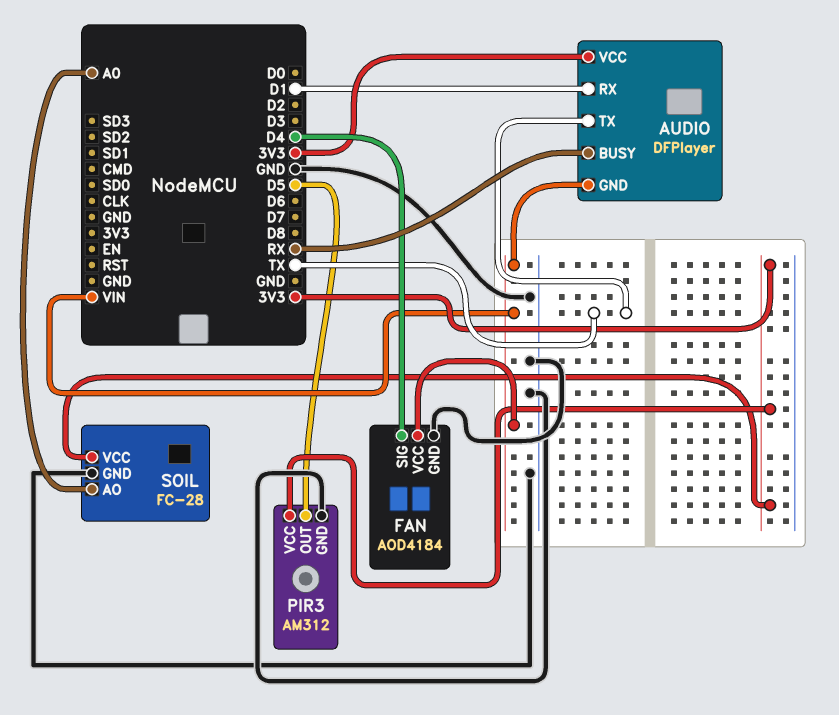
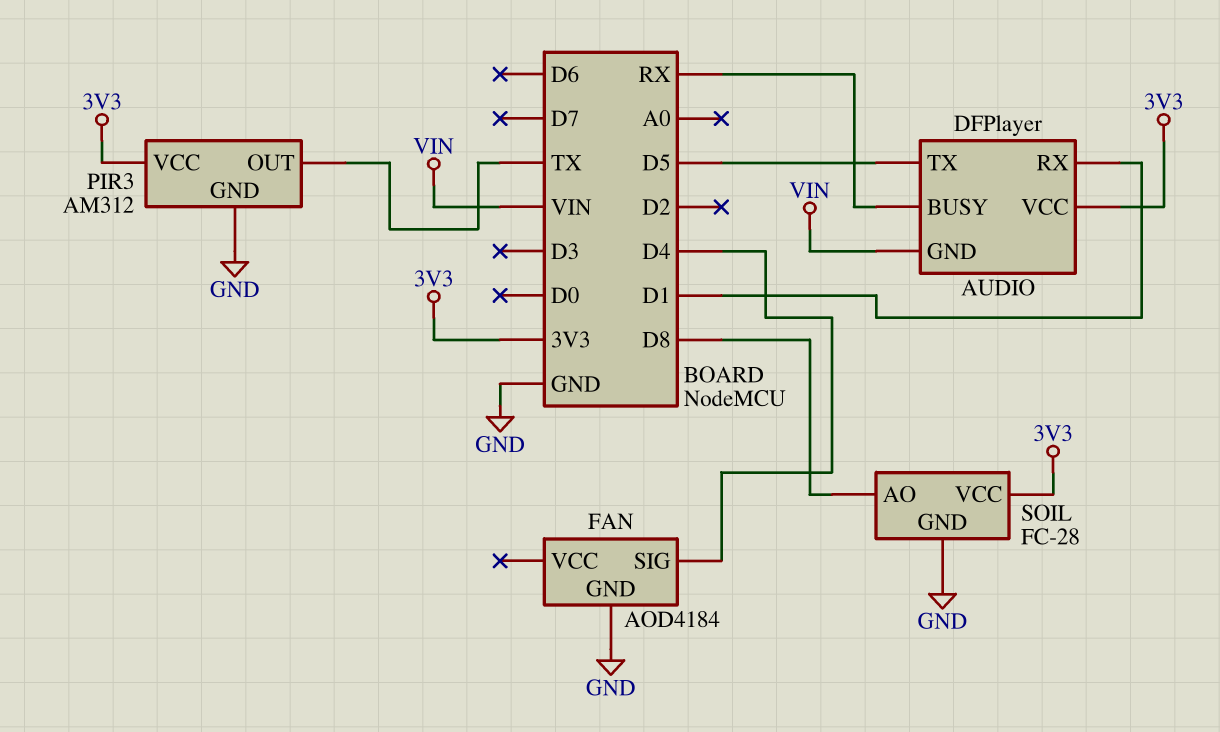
AUDIO pin TX: TX -> D5
FAN pin VCC: VIN -> none
PIR3 pin OUT: D5 -> TX
SOIL pin AO: A0 -> D8

